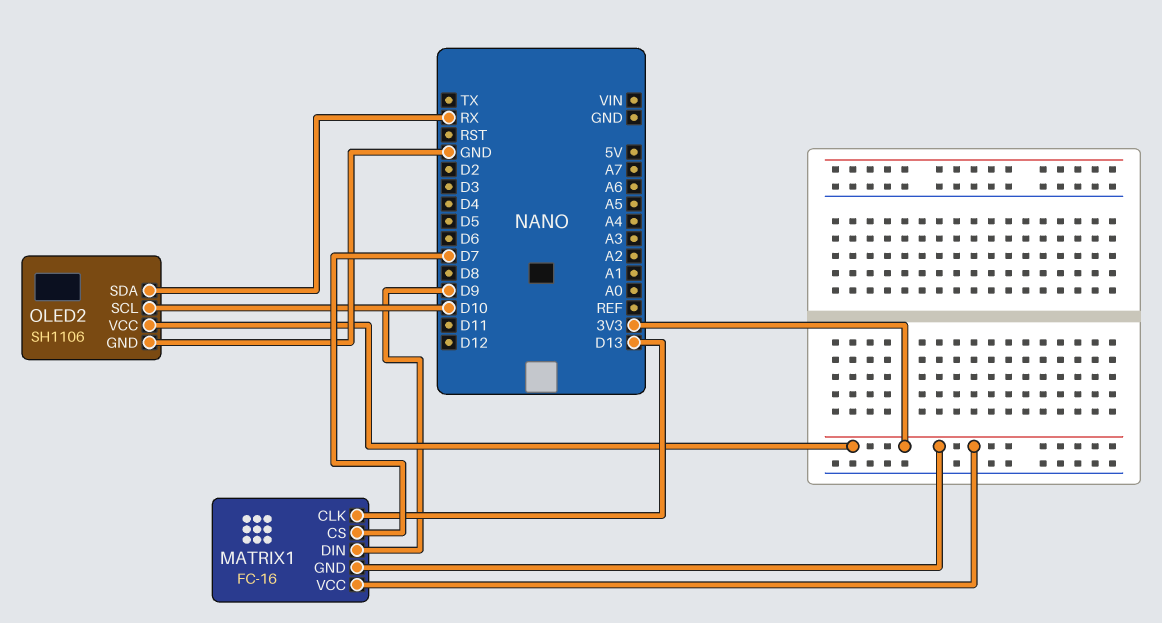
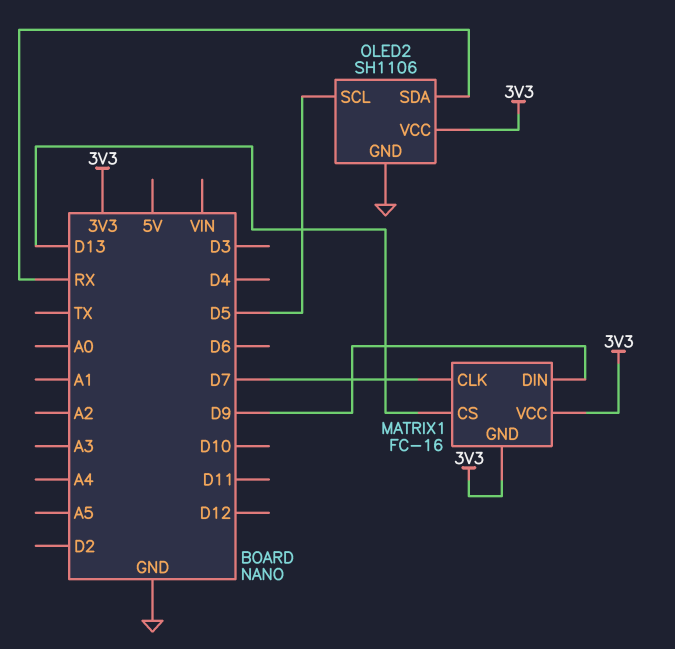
MATRIX1 pin CLK: D13 -> D7
MATRIX1 pin CS: D7 -> D13
OLED2 pin SCL: D10 -> D5

